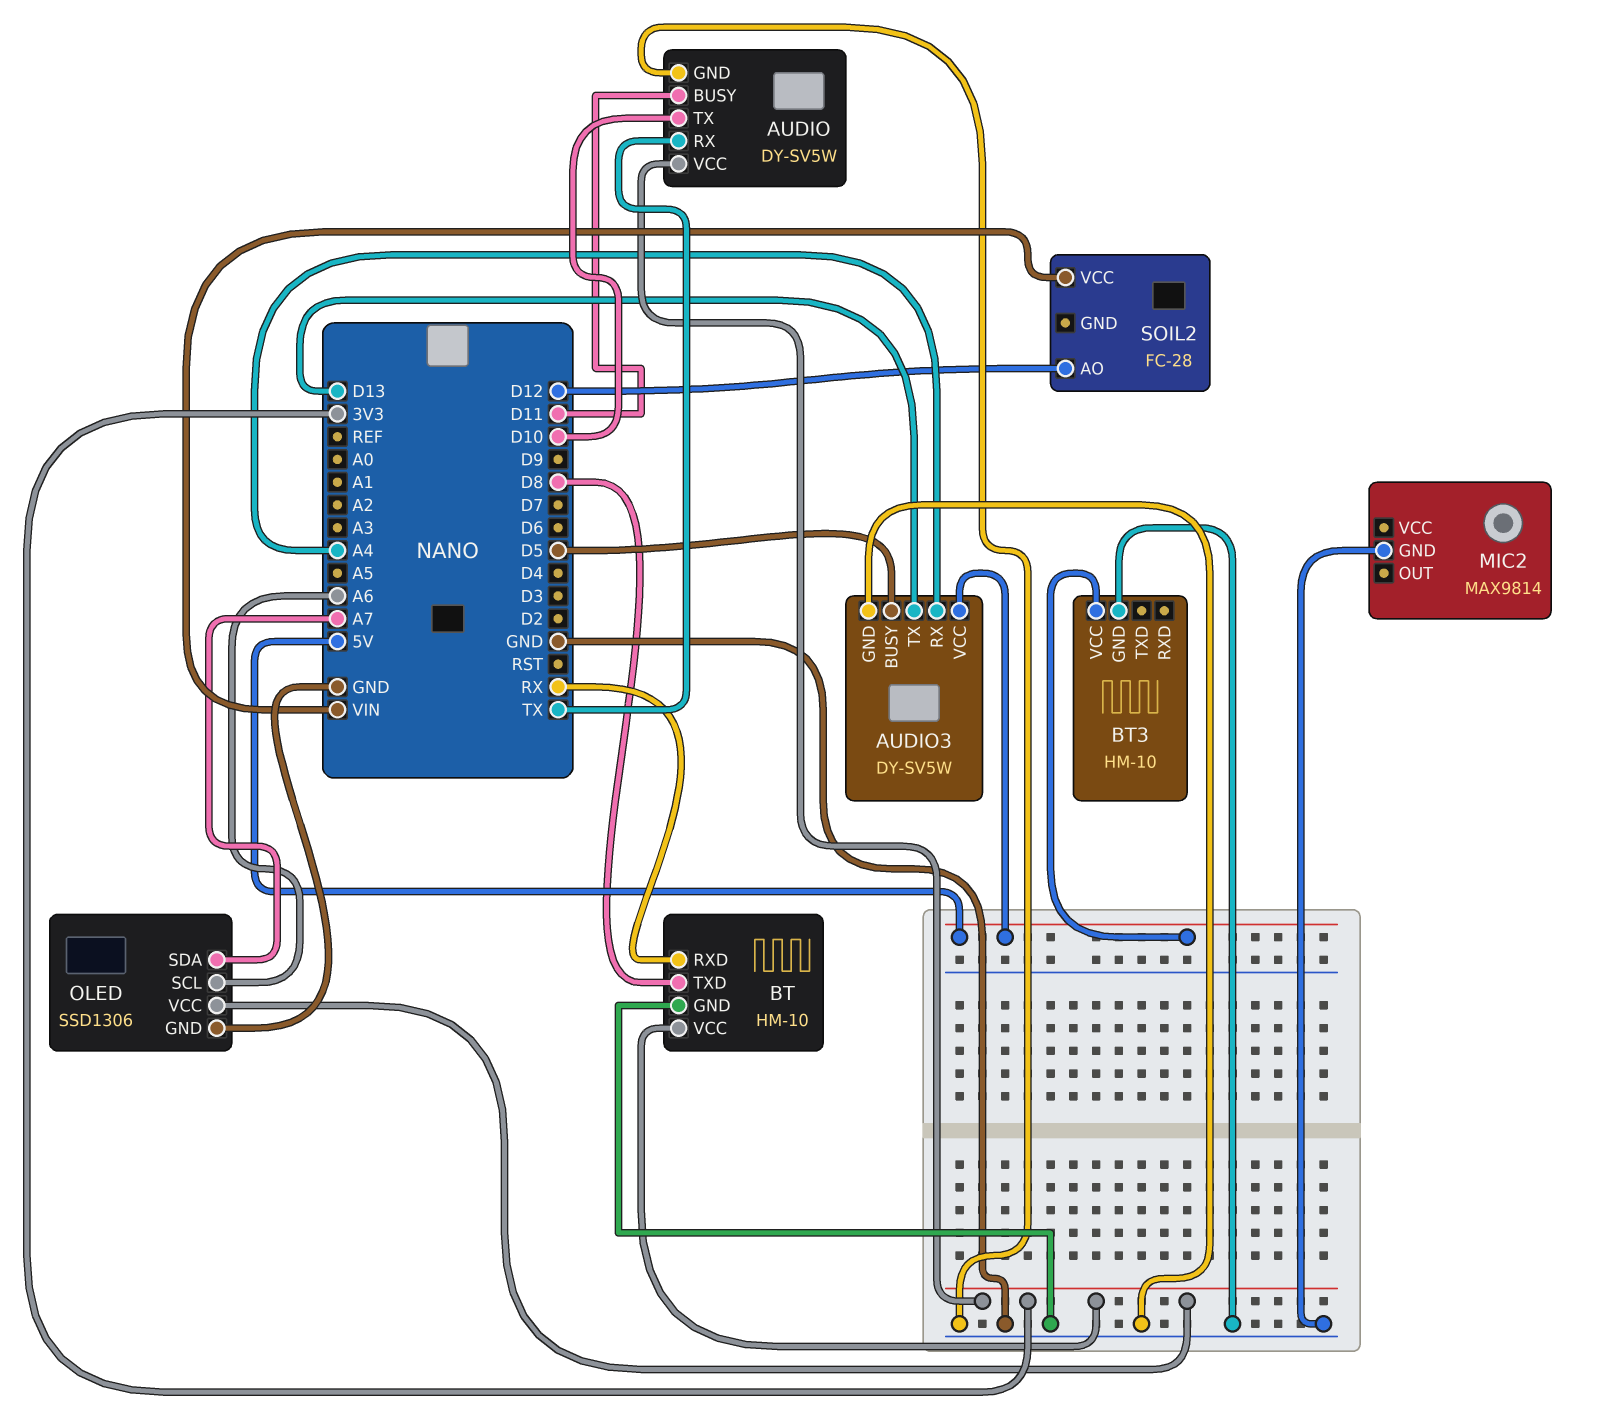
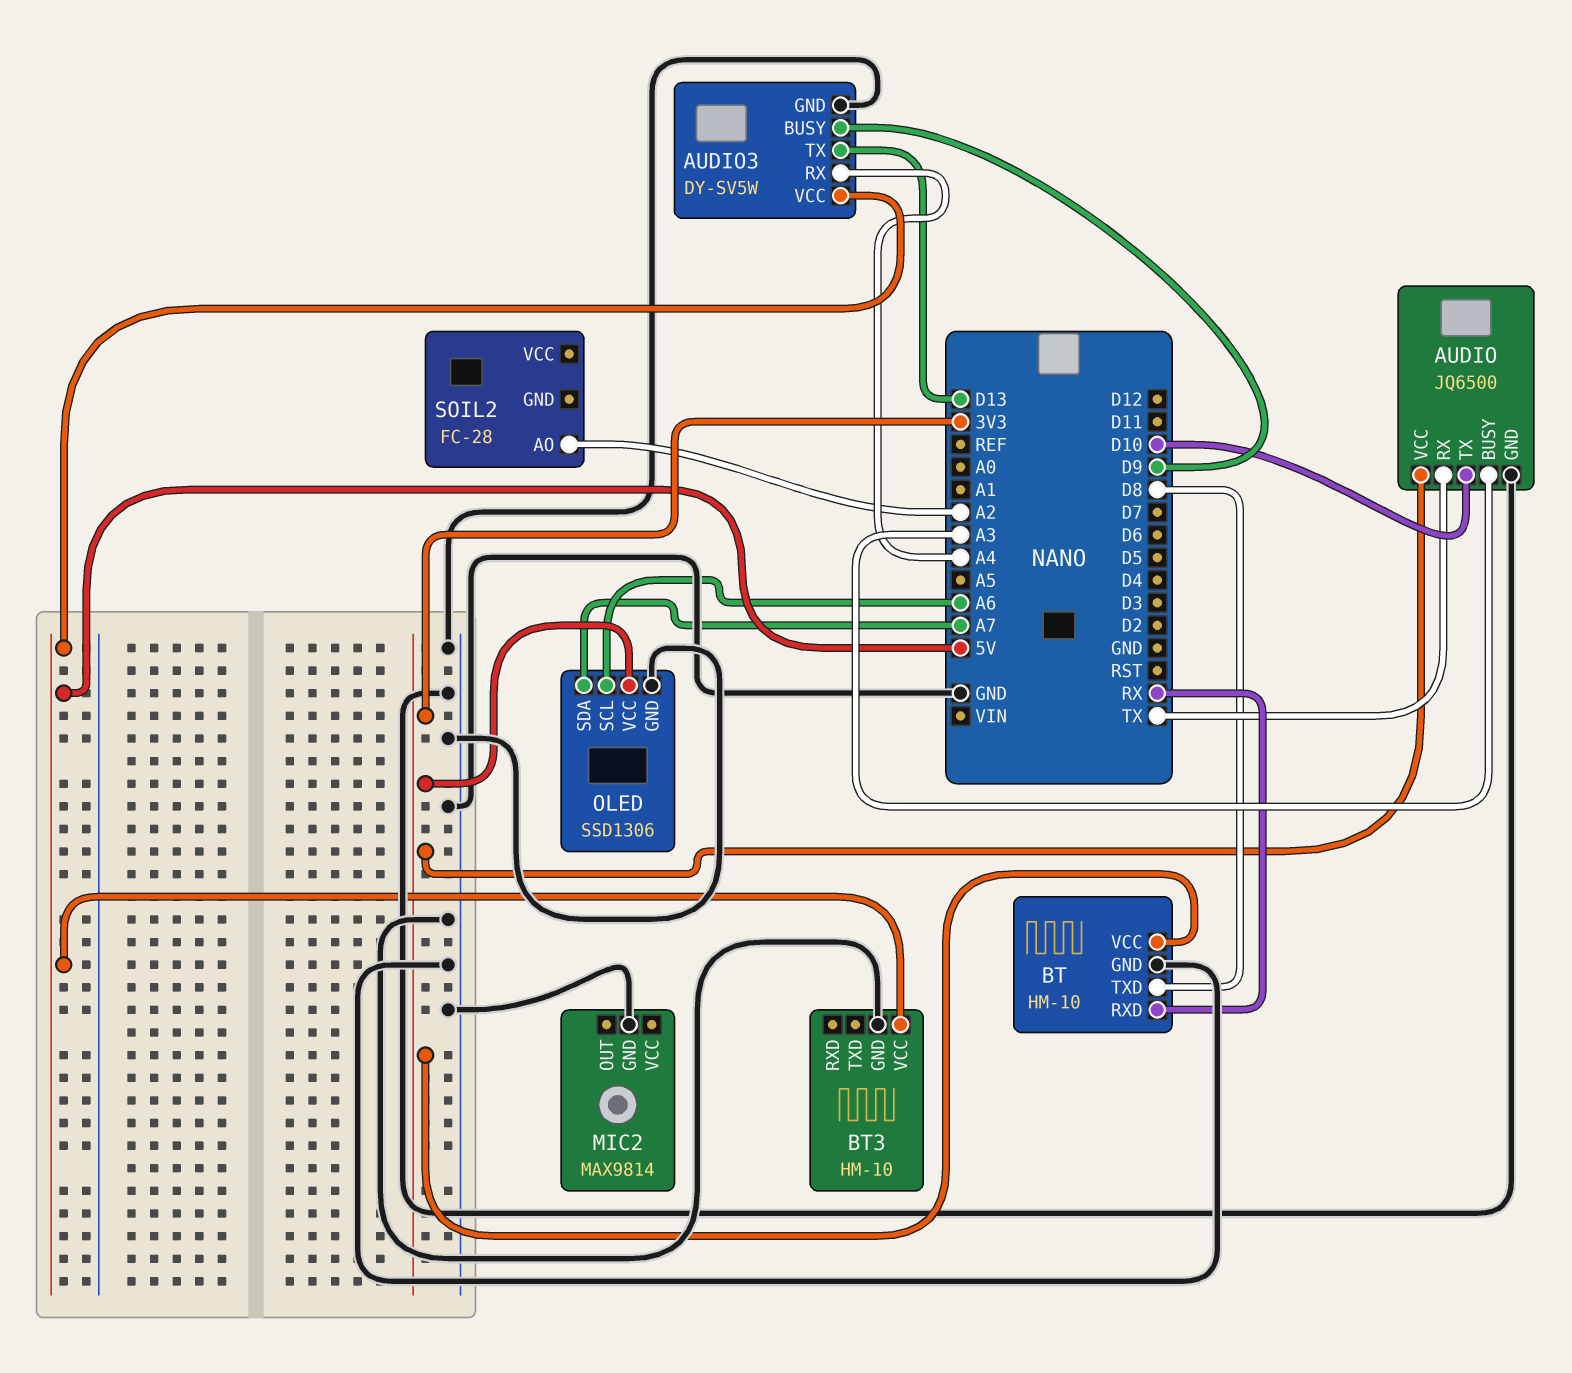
AUDIO: DY-SV5W -> JQ6500
AUDIO pin BUSY: D11 -> A3
AUDIO3 pin BUSY: D5 -> D9
SOIL2 pin AO: D12 -> A2
SOIL2 pin VCC: VIN -> none

